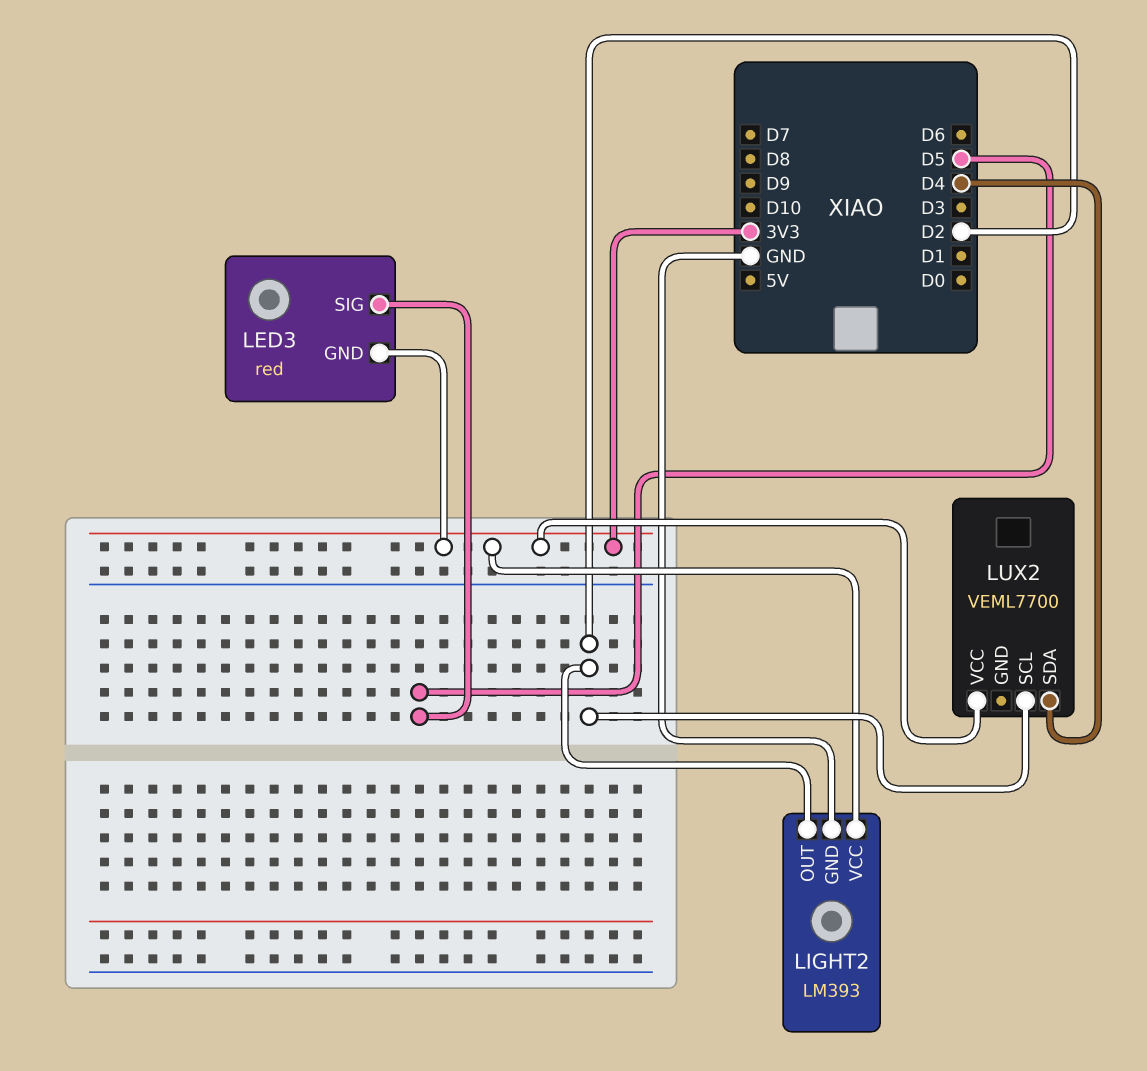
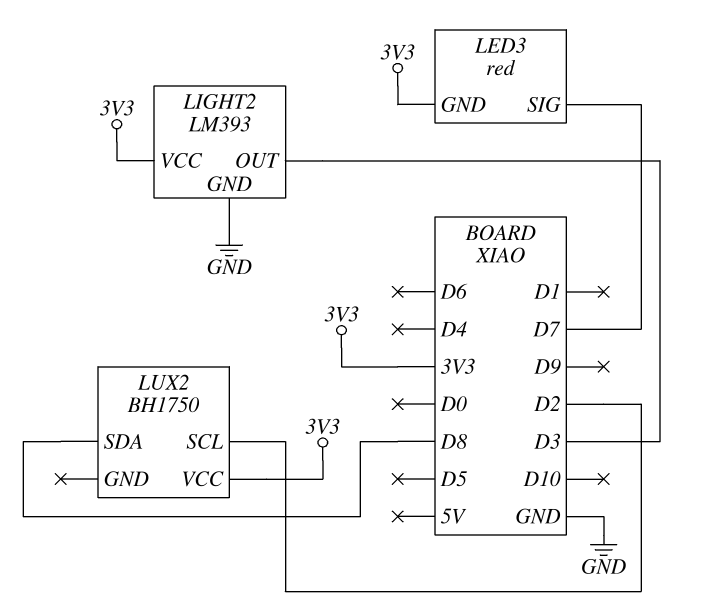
LED3 pin SIG: D5 -> D7
LIGHT2 pin OUT: D2 -> D3
LUX2: VEML7700 -> BH1750
LUX2 pin SDA: D4 -> D8

